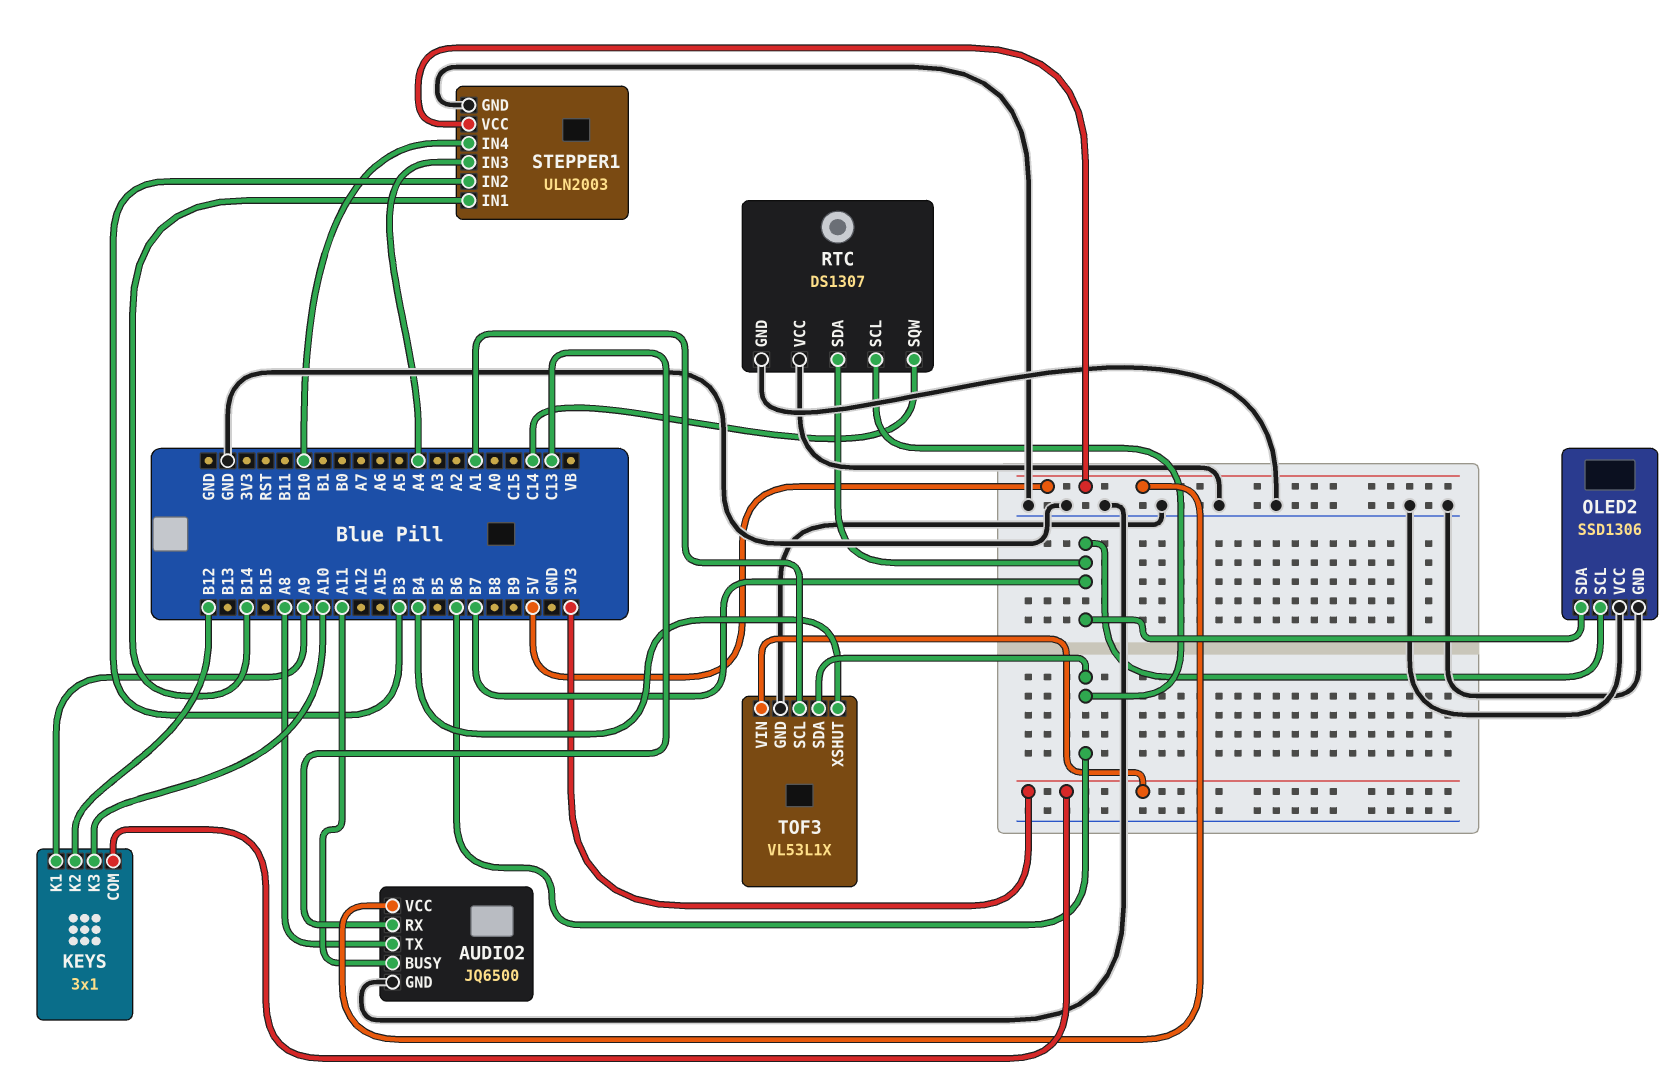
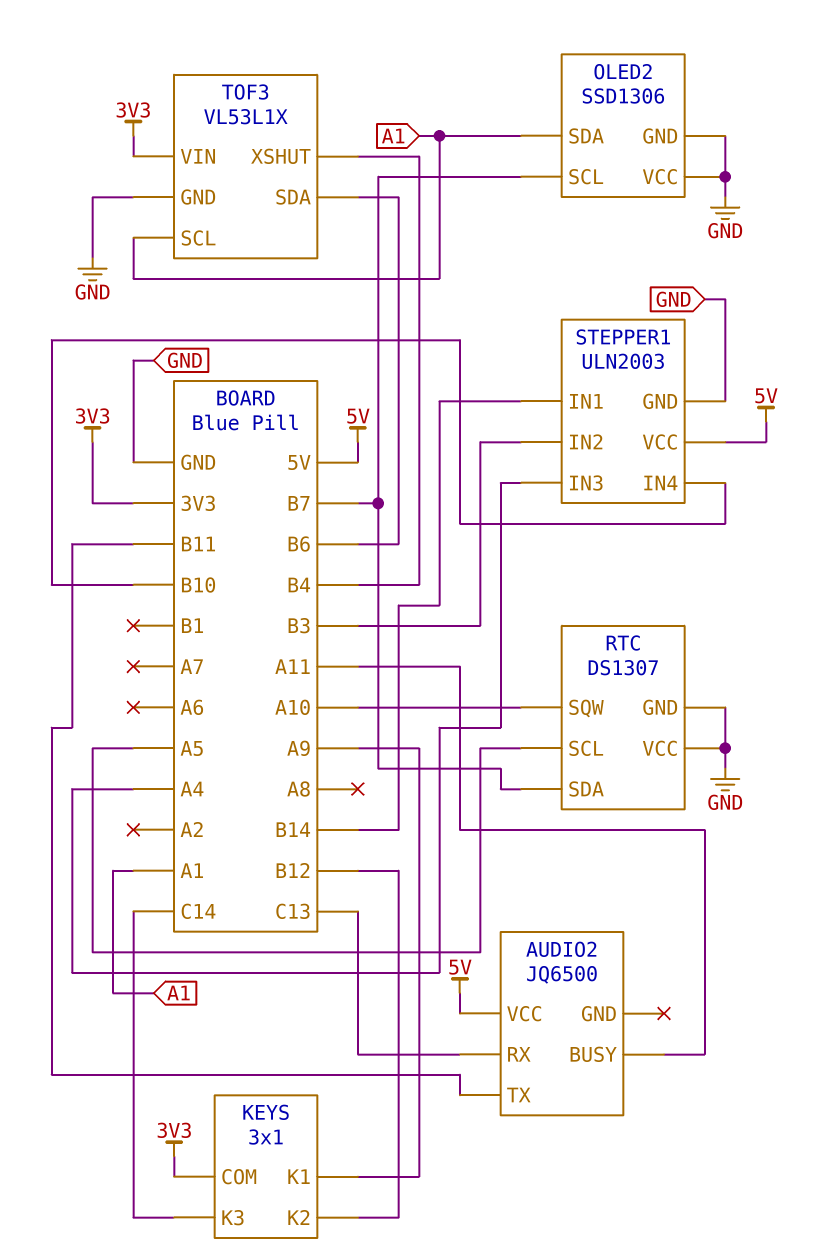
AUDIO2 pin GND: GND -> none
AUDIO2 pin TX: A8 -> B11
KEYS pin K3: A10 -> C14
OLED2 pin SDA: B7 -> A1
RTC pin SCL: B6 -> A5
RTC pin SQW: C14 -> A10

